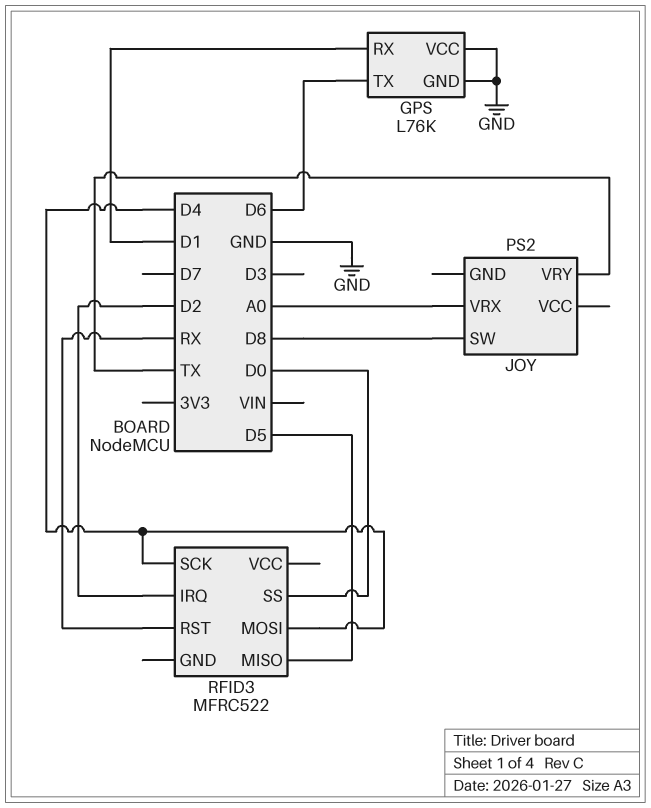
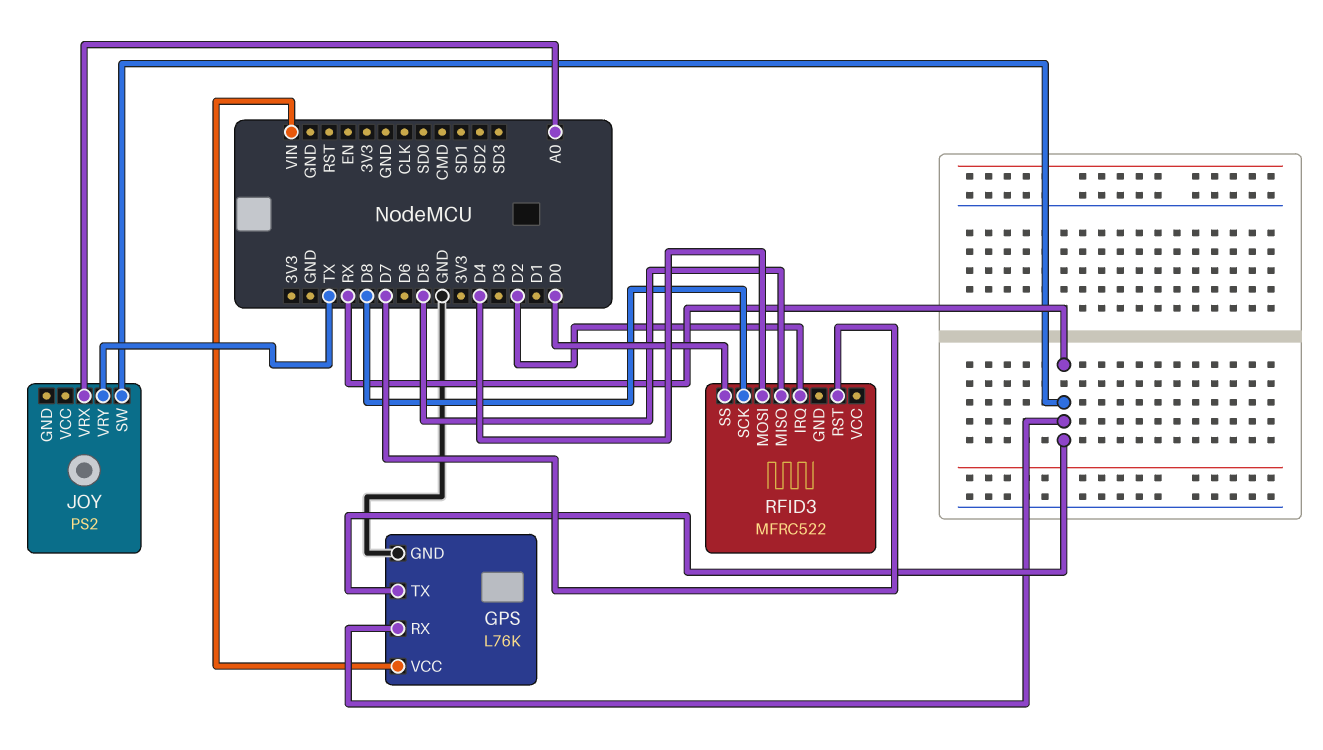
GPS pin RX: D1 -> RX
GPS pin TX: D6 -> RX
GPS pin VCC: GND -> VIN
JOY pin SW: D8 -> RX
RFID3 pin RST: RX -> D7
RFID3 pin SCK: D4 -> D8

